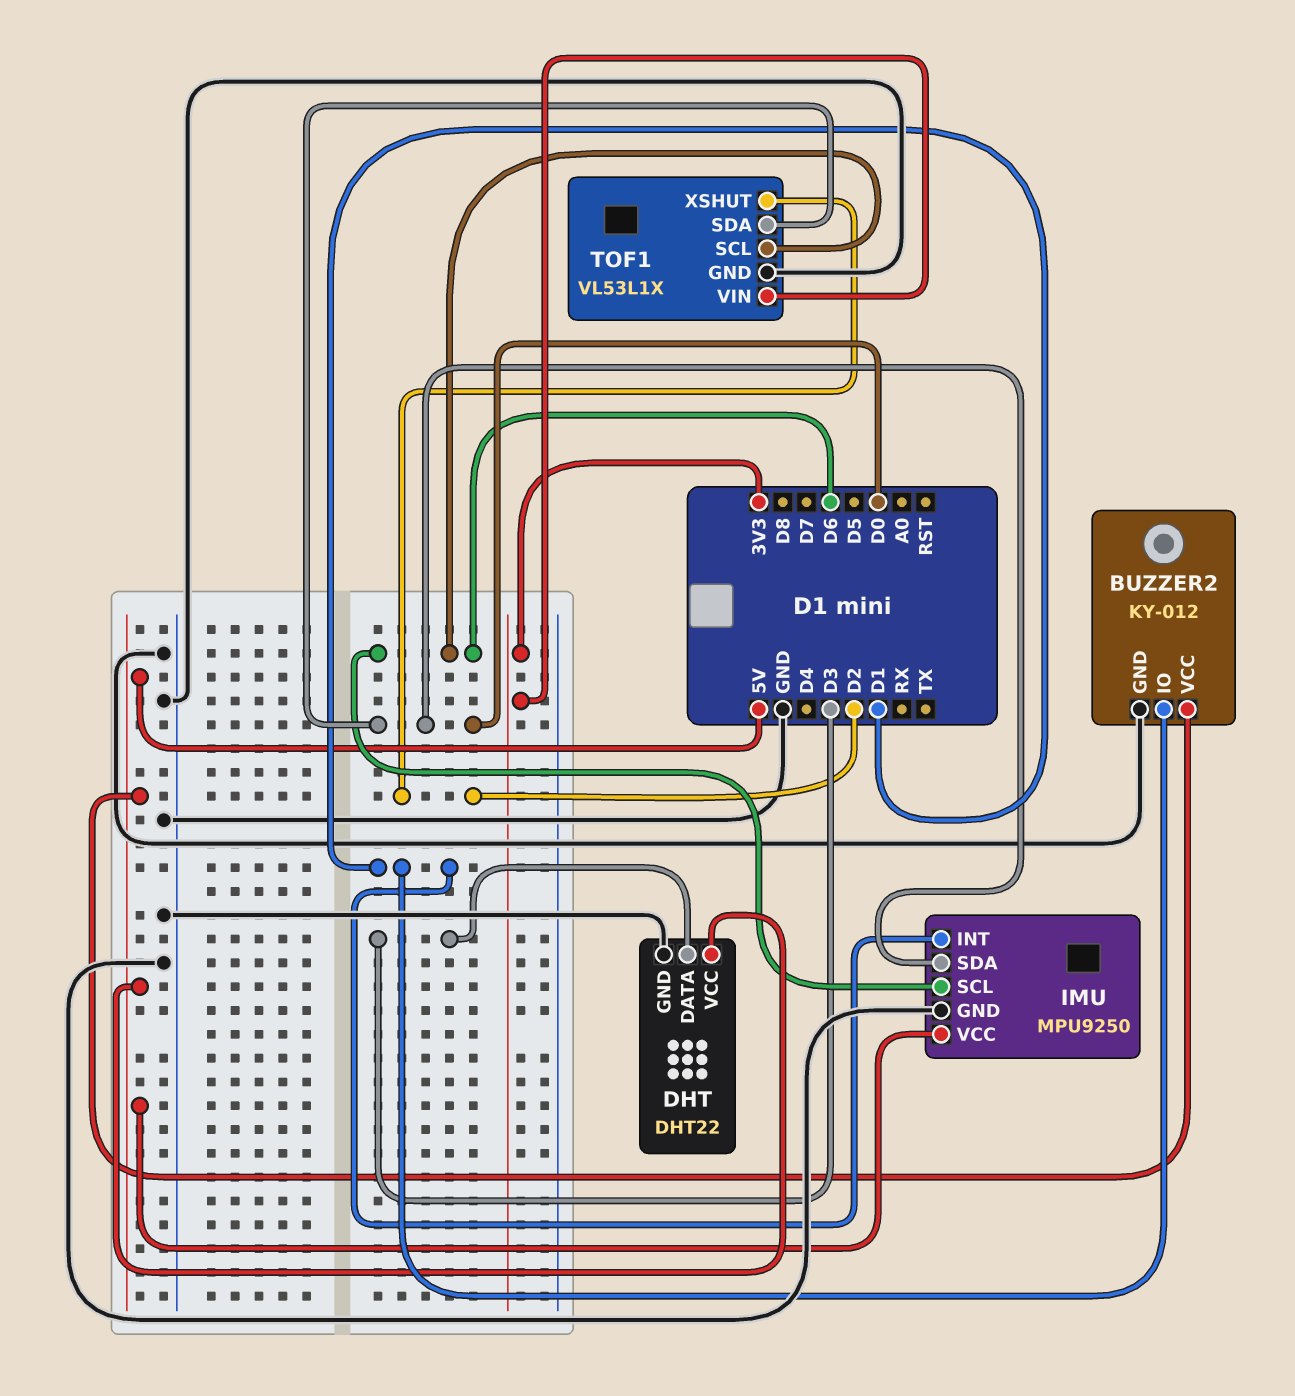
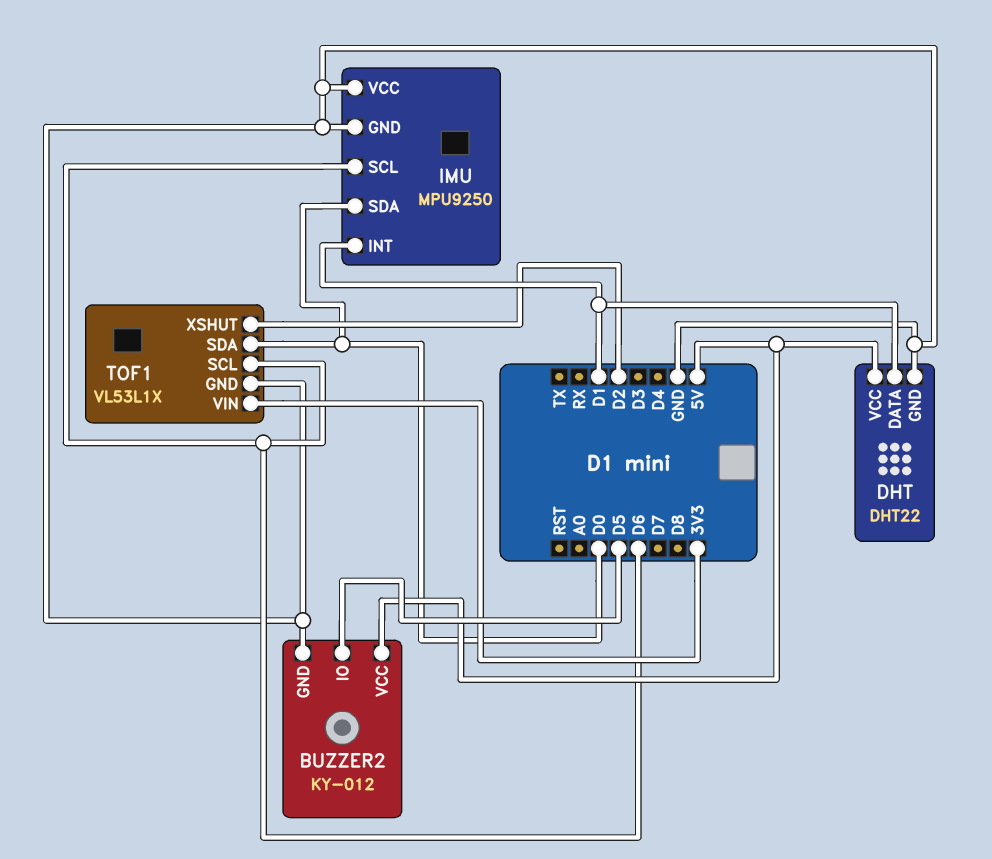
BUZZER2 pin IO: D1 -> D5
DHT pin DATA: D3 -> D1
IMU pin VCC: 5V -> GND

